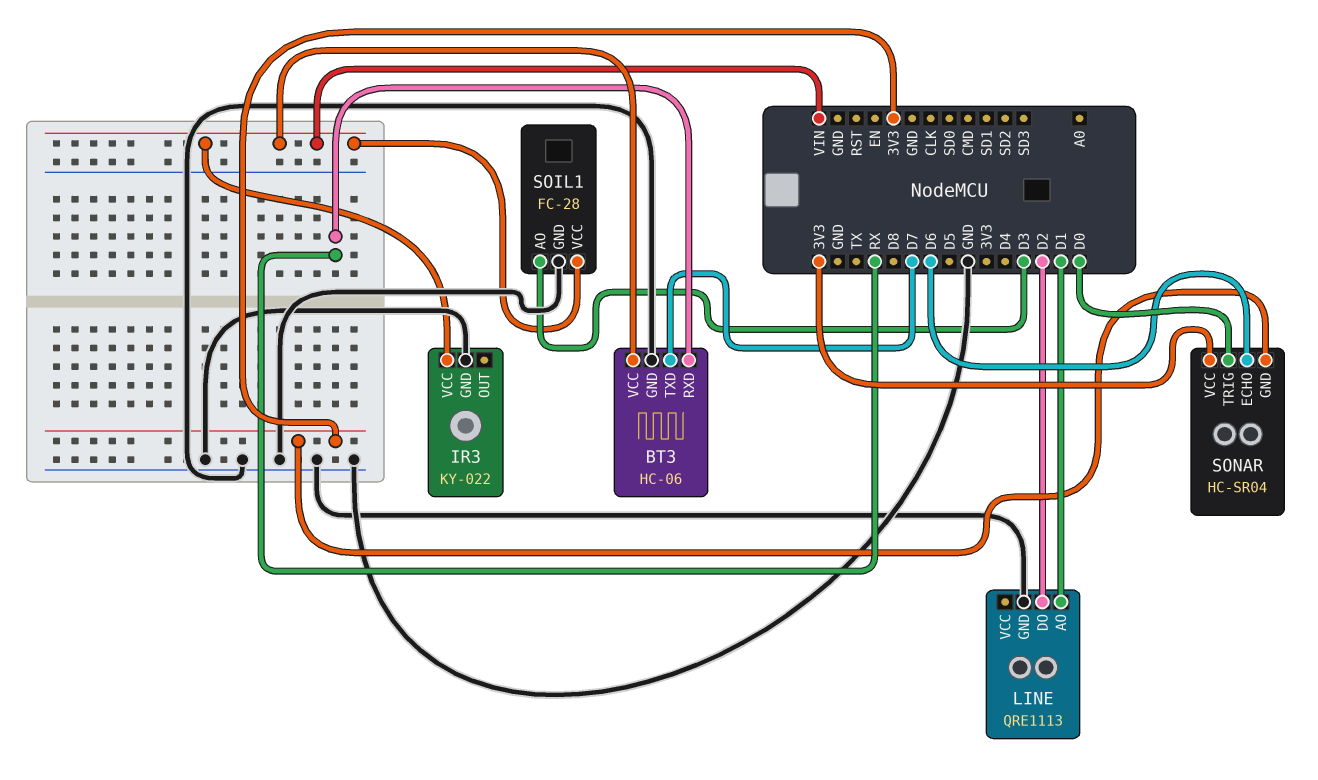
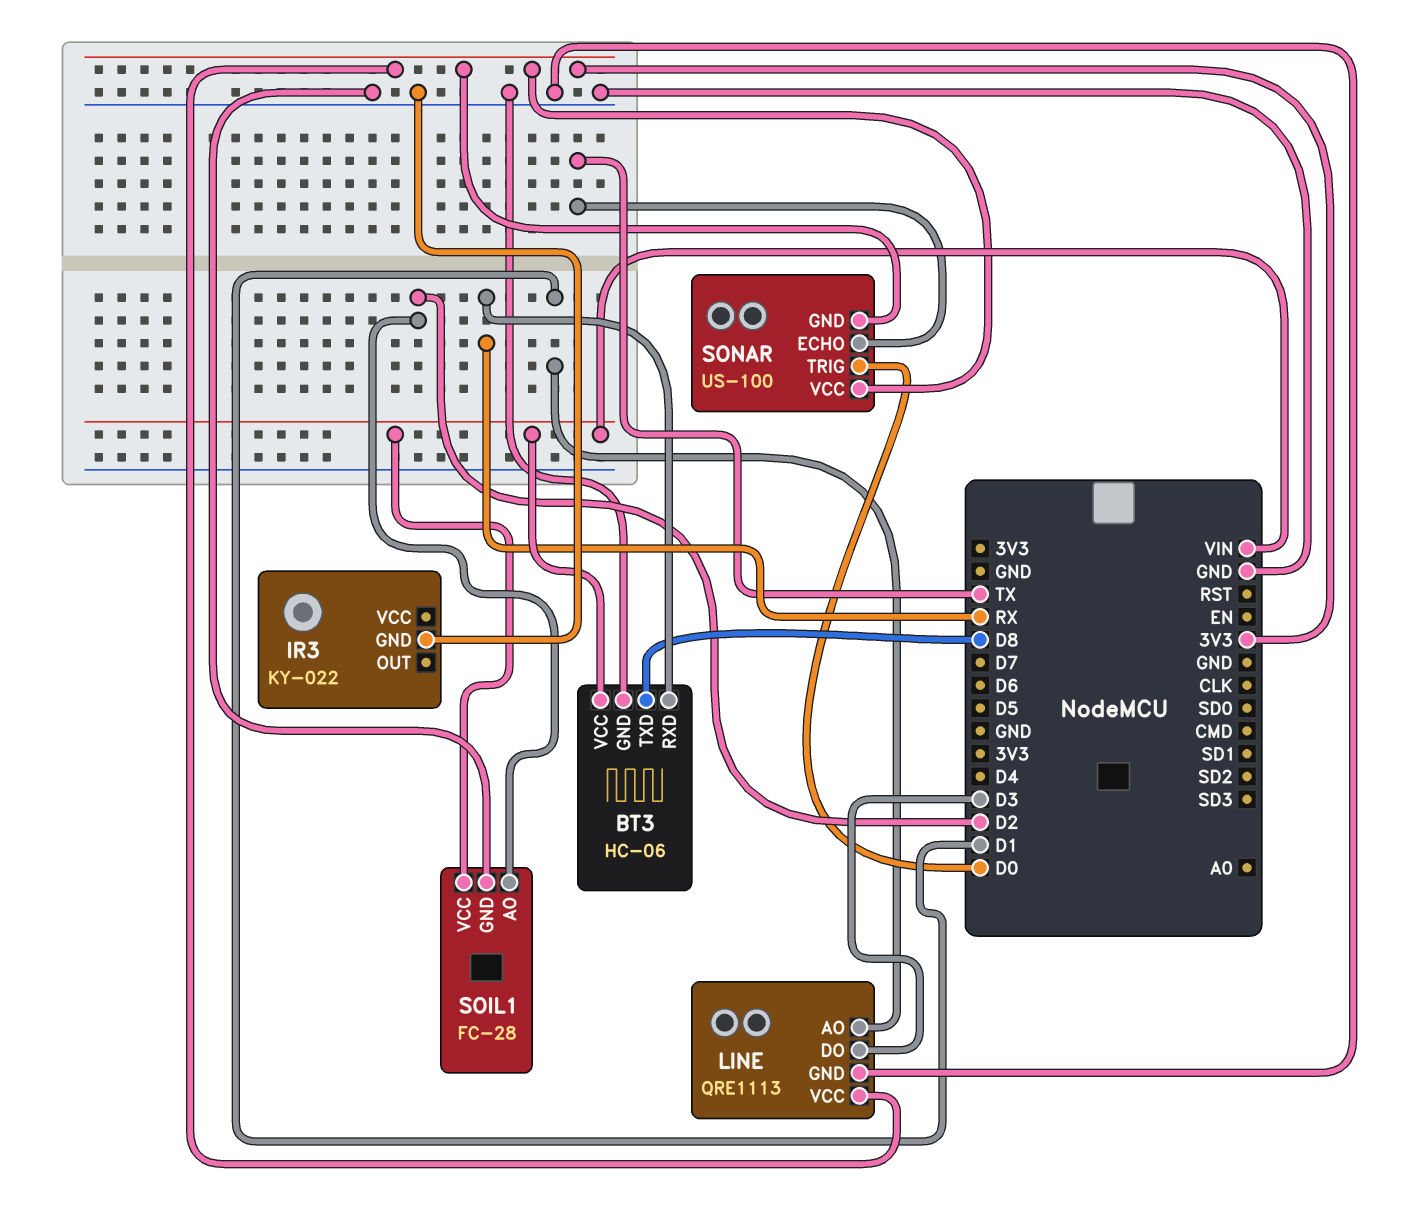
BT3 pin TXD: D7 -> D8
IR3 pin VCC: VIN -> none
LINE pin DO: D2 -> D3
LINE pin VCC: none -> 3V3
SOIL1 pin AO: D3 -> D2
SONAR: HC-SR04 -> US-100
SONAR pin ECHO: D6 -> TX

